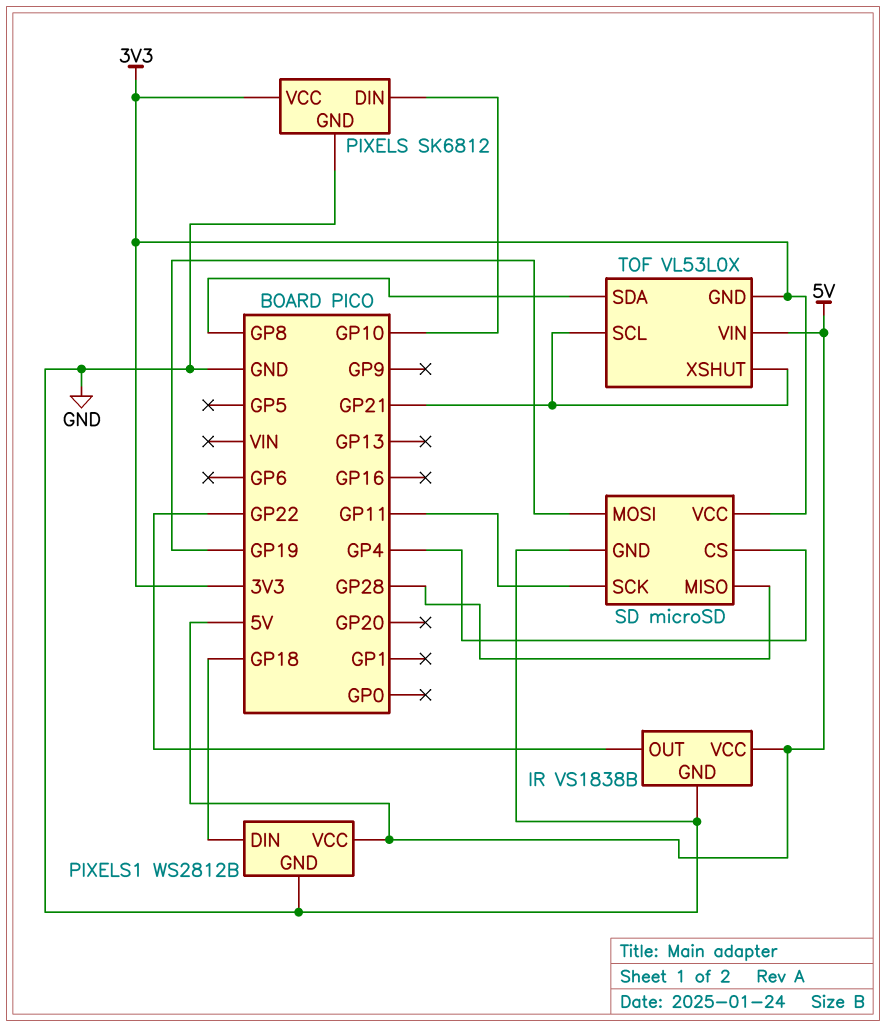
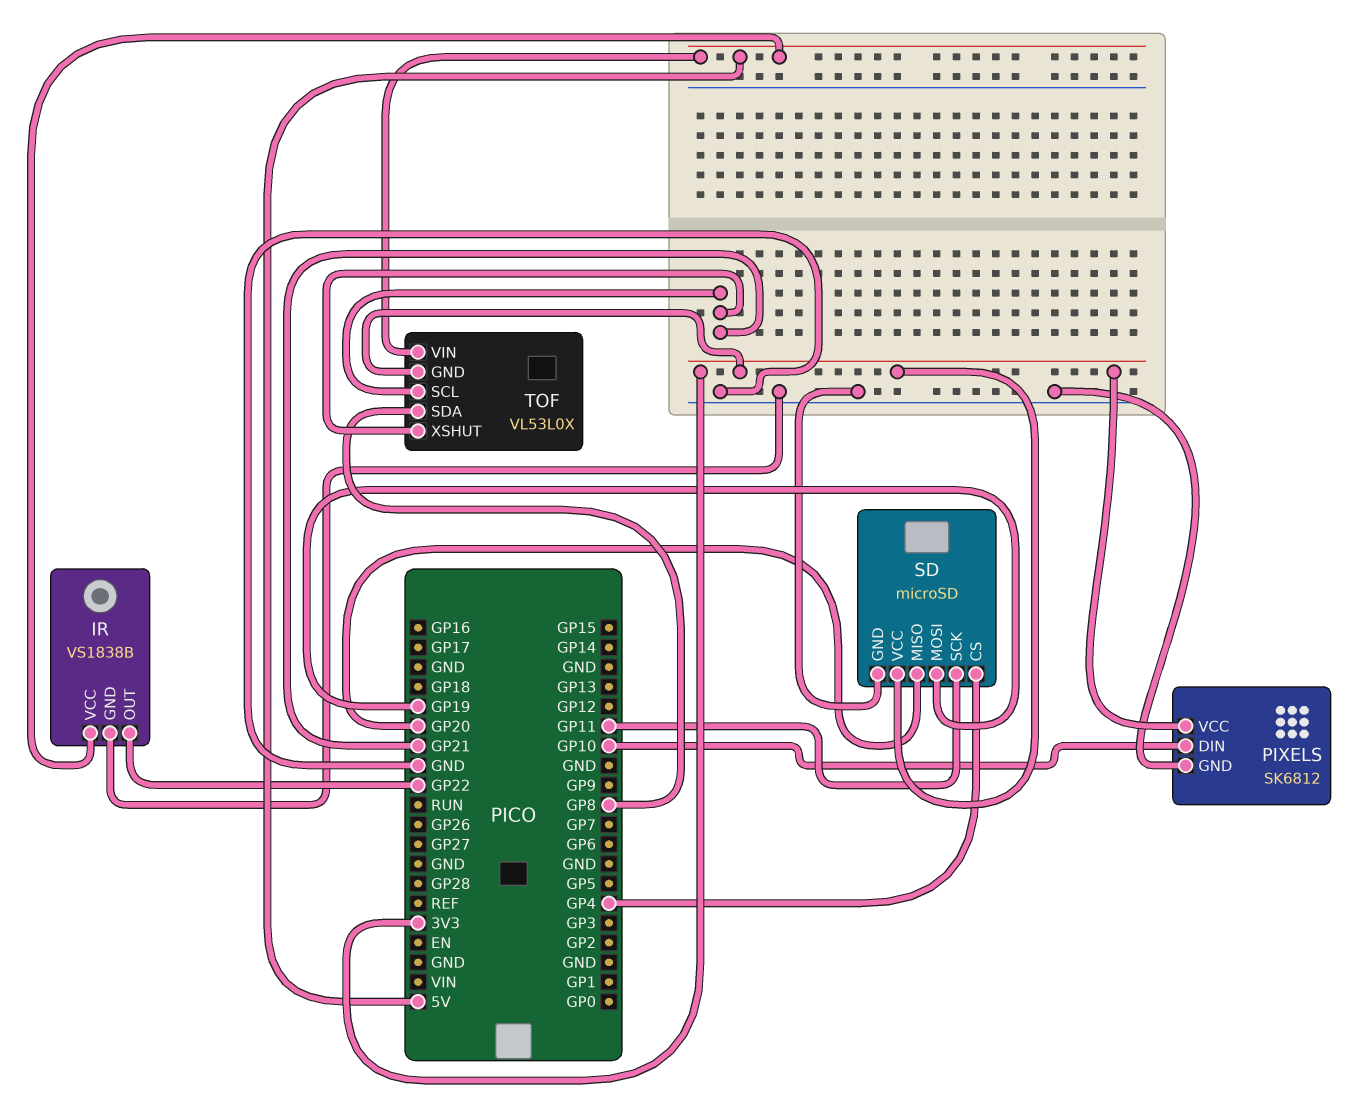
PIXELS1: WS2812B -> none
PIXELS1 pin DIN: GP18 -> none
PIXELS1 pin GND: GND -> none
PIXELS1 pin VCC: 5V -> none
SD pin MISO: GP28 -> GP20

